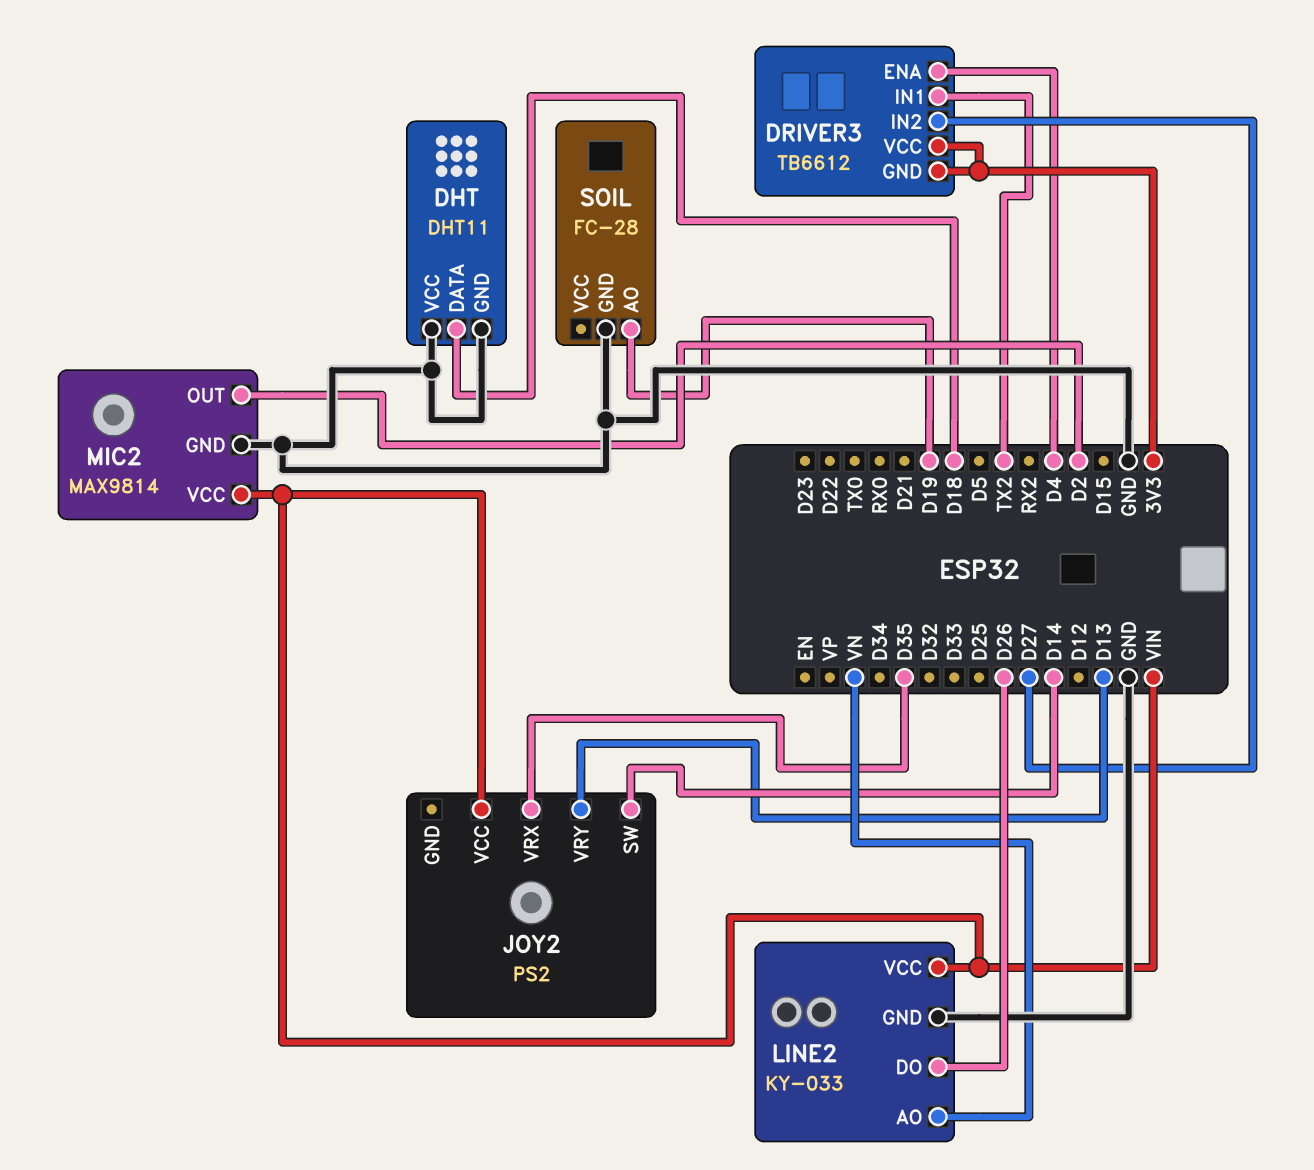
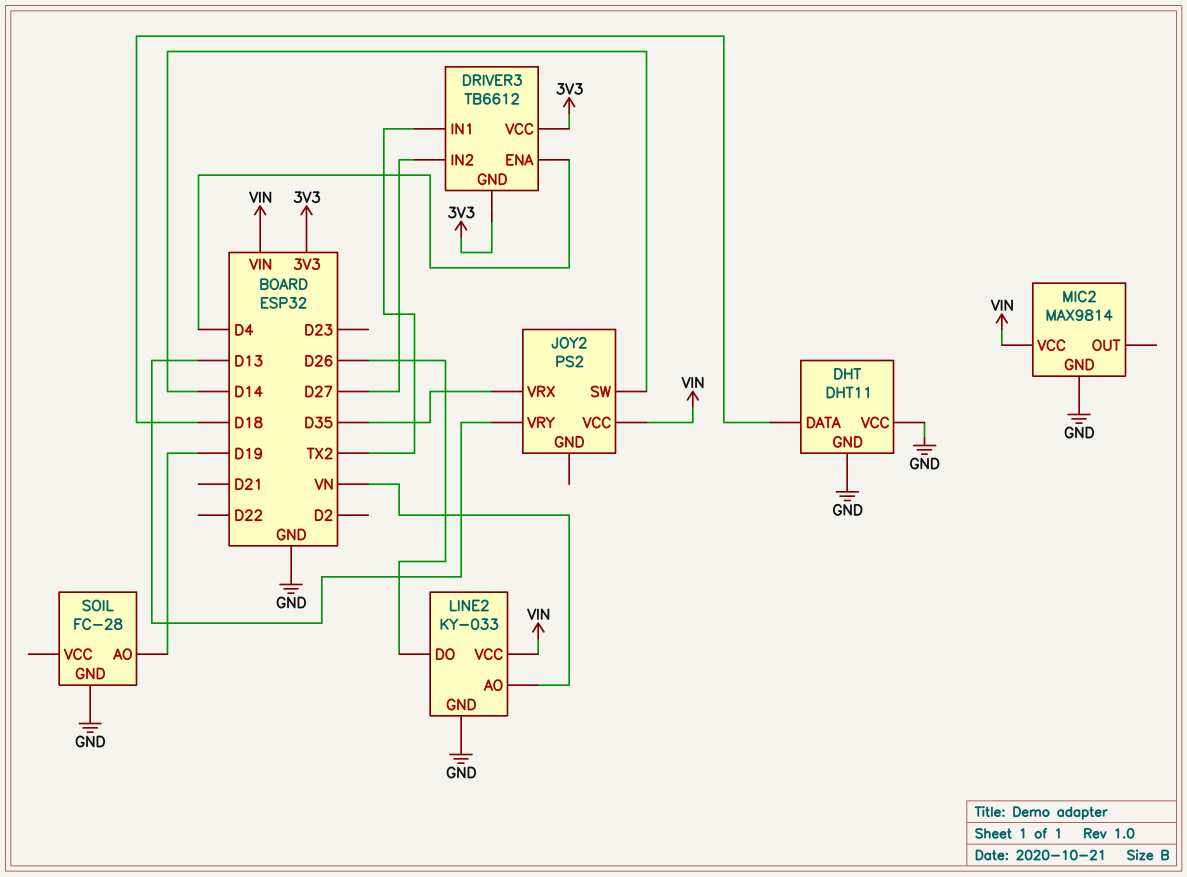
MIC2 pin OUT: D2 -> none

